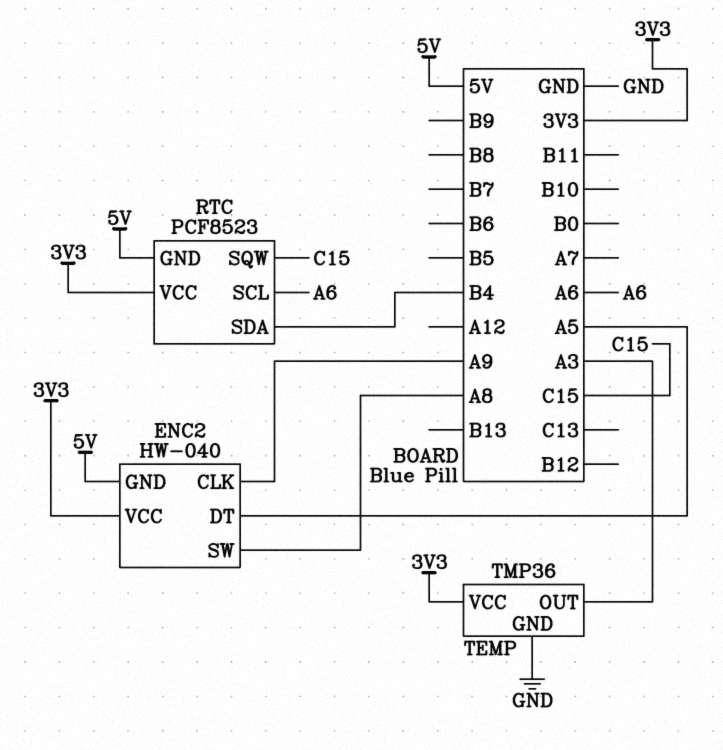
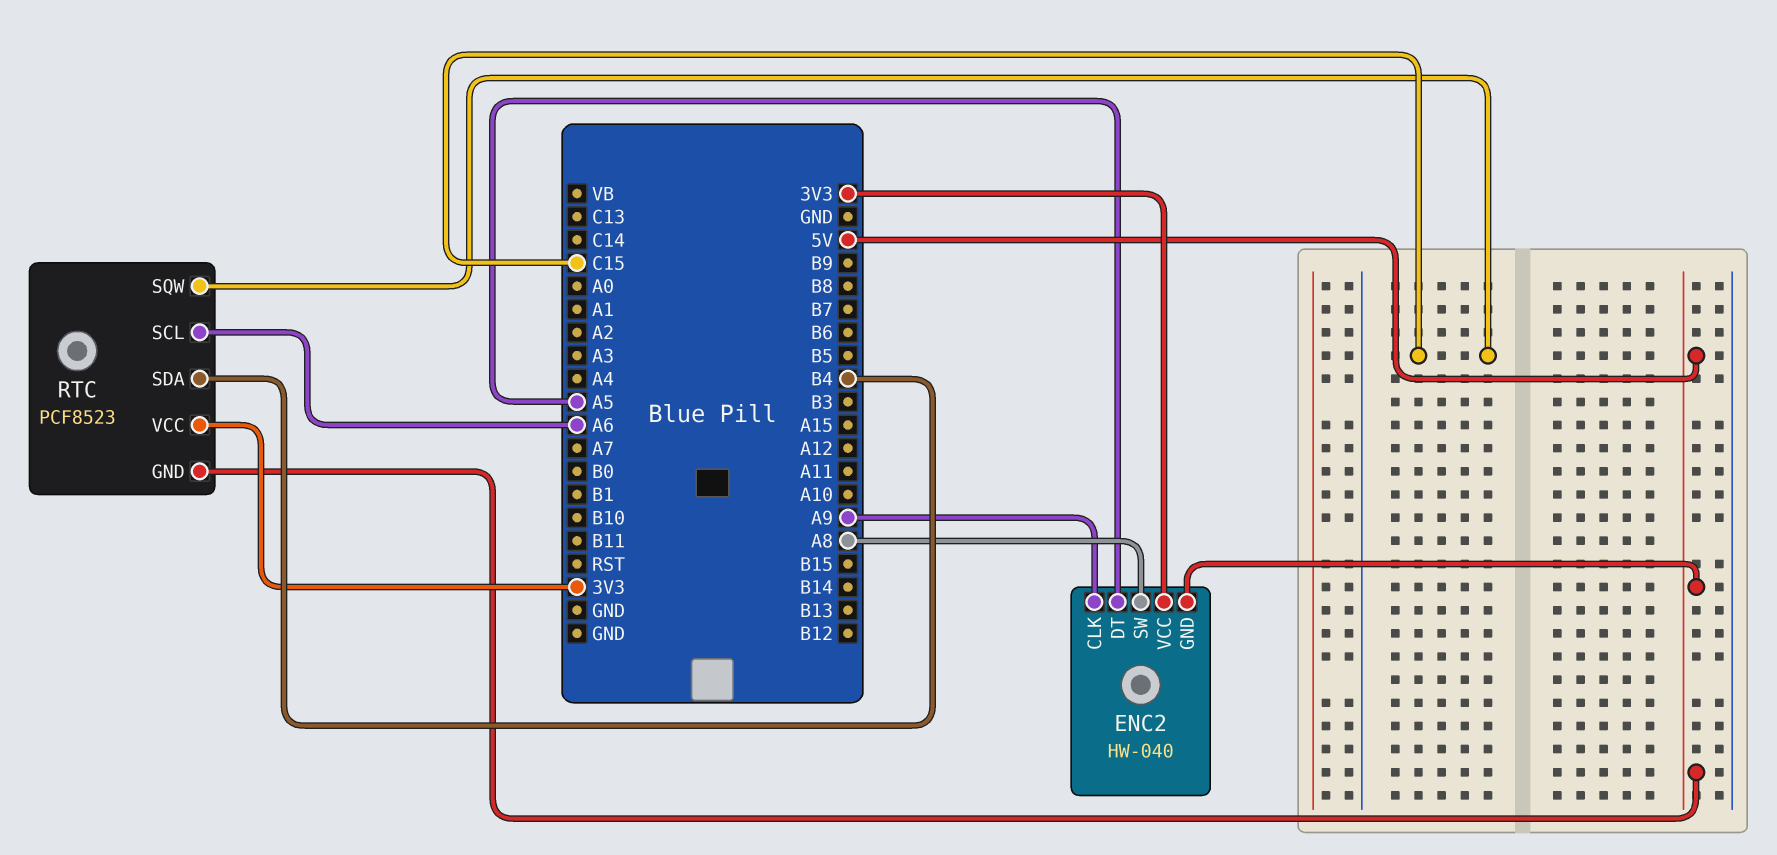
TEMP: TMP36 -> none
TEMP pin GND: GND -> none
TEMP pin OUT: A3 -> none
TEMP pin VCC: 3V3 -> none

